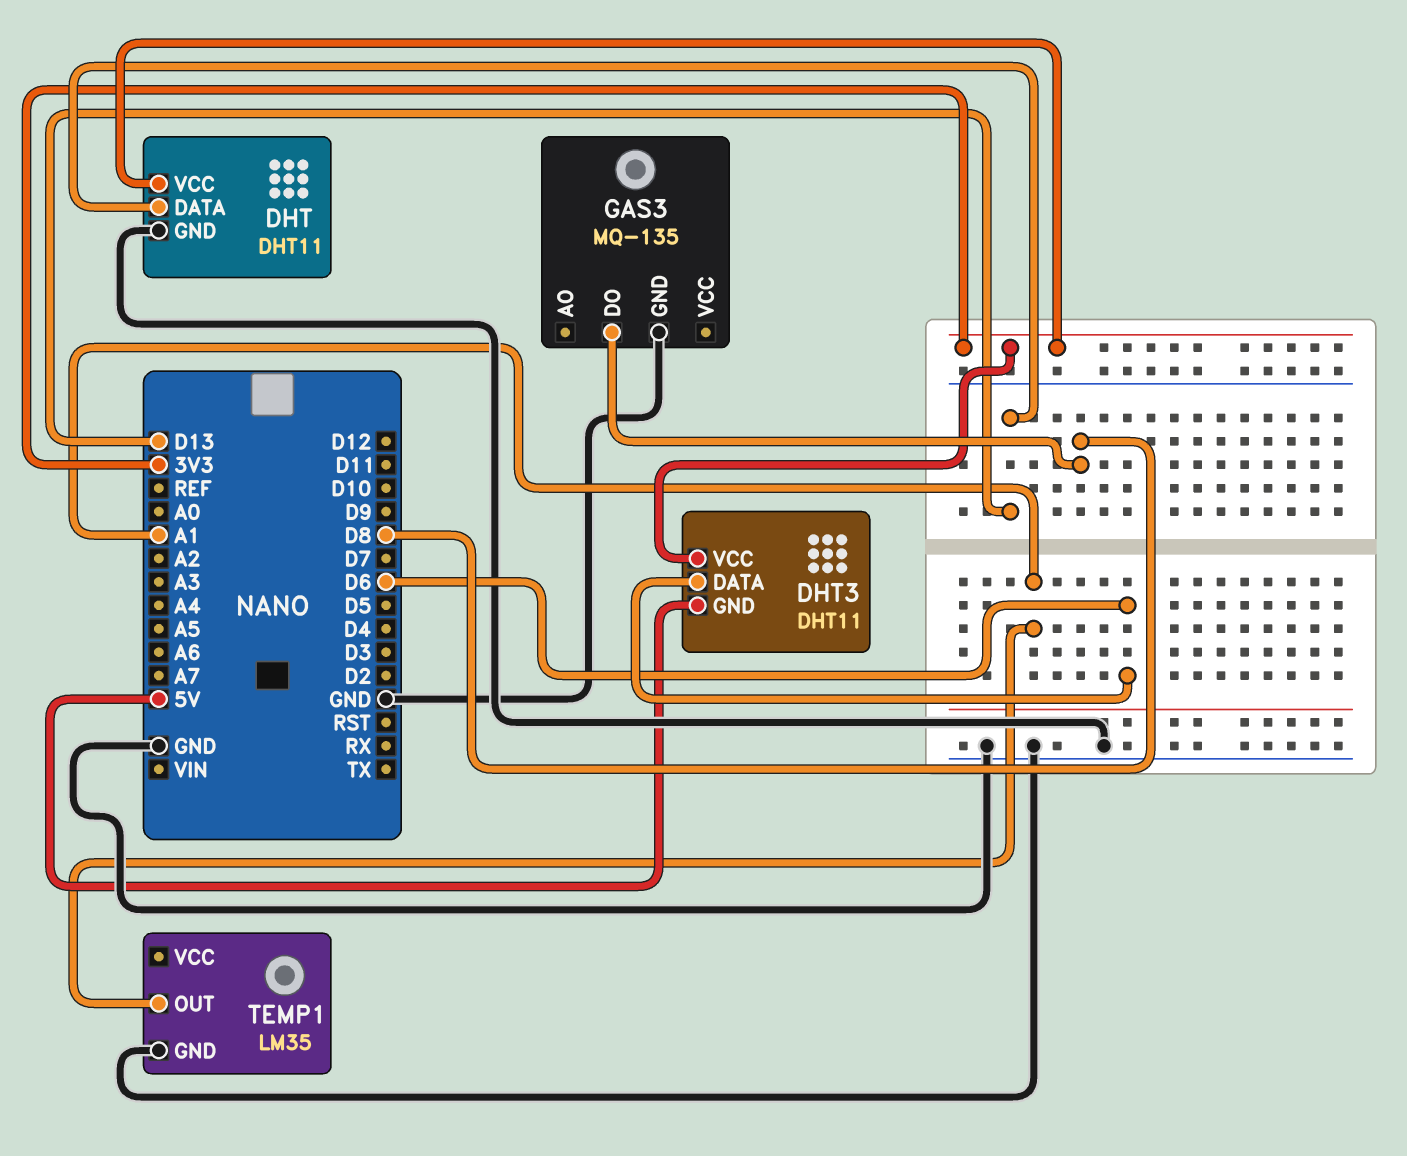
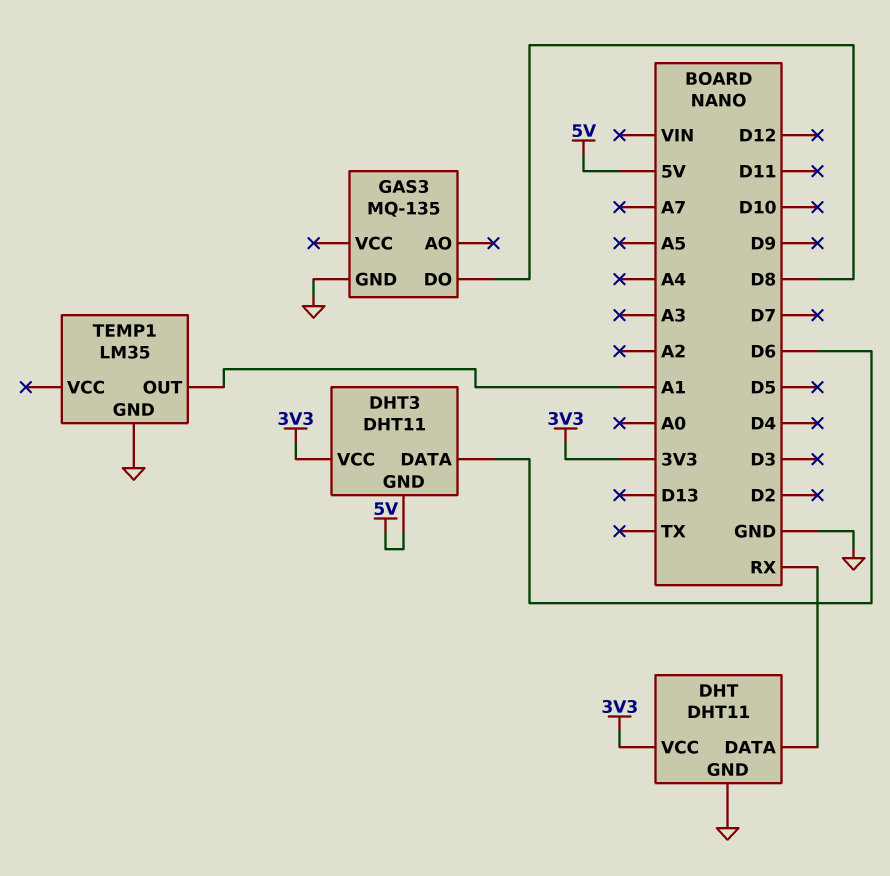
DHT pin DATA: D13 -> RX

